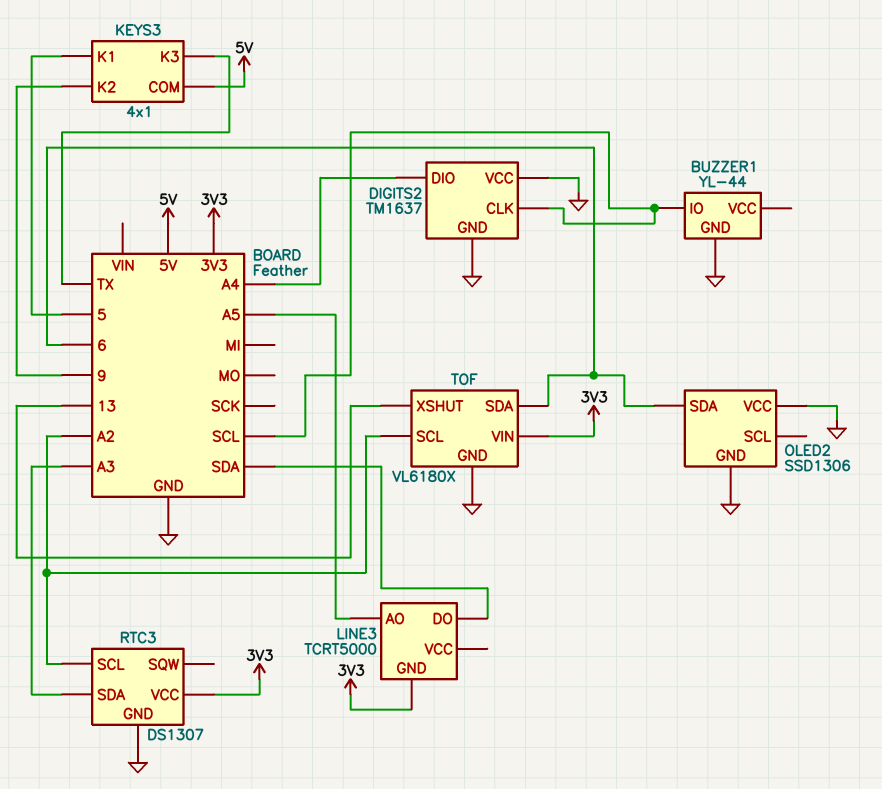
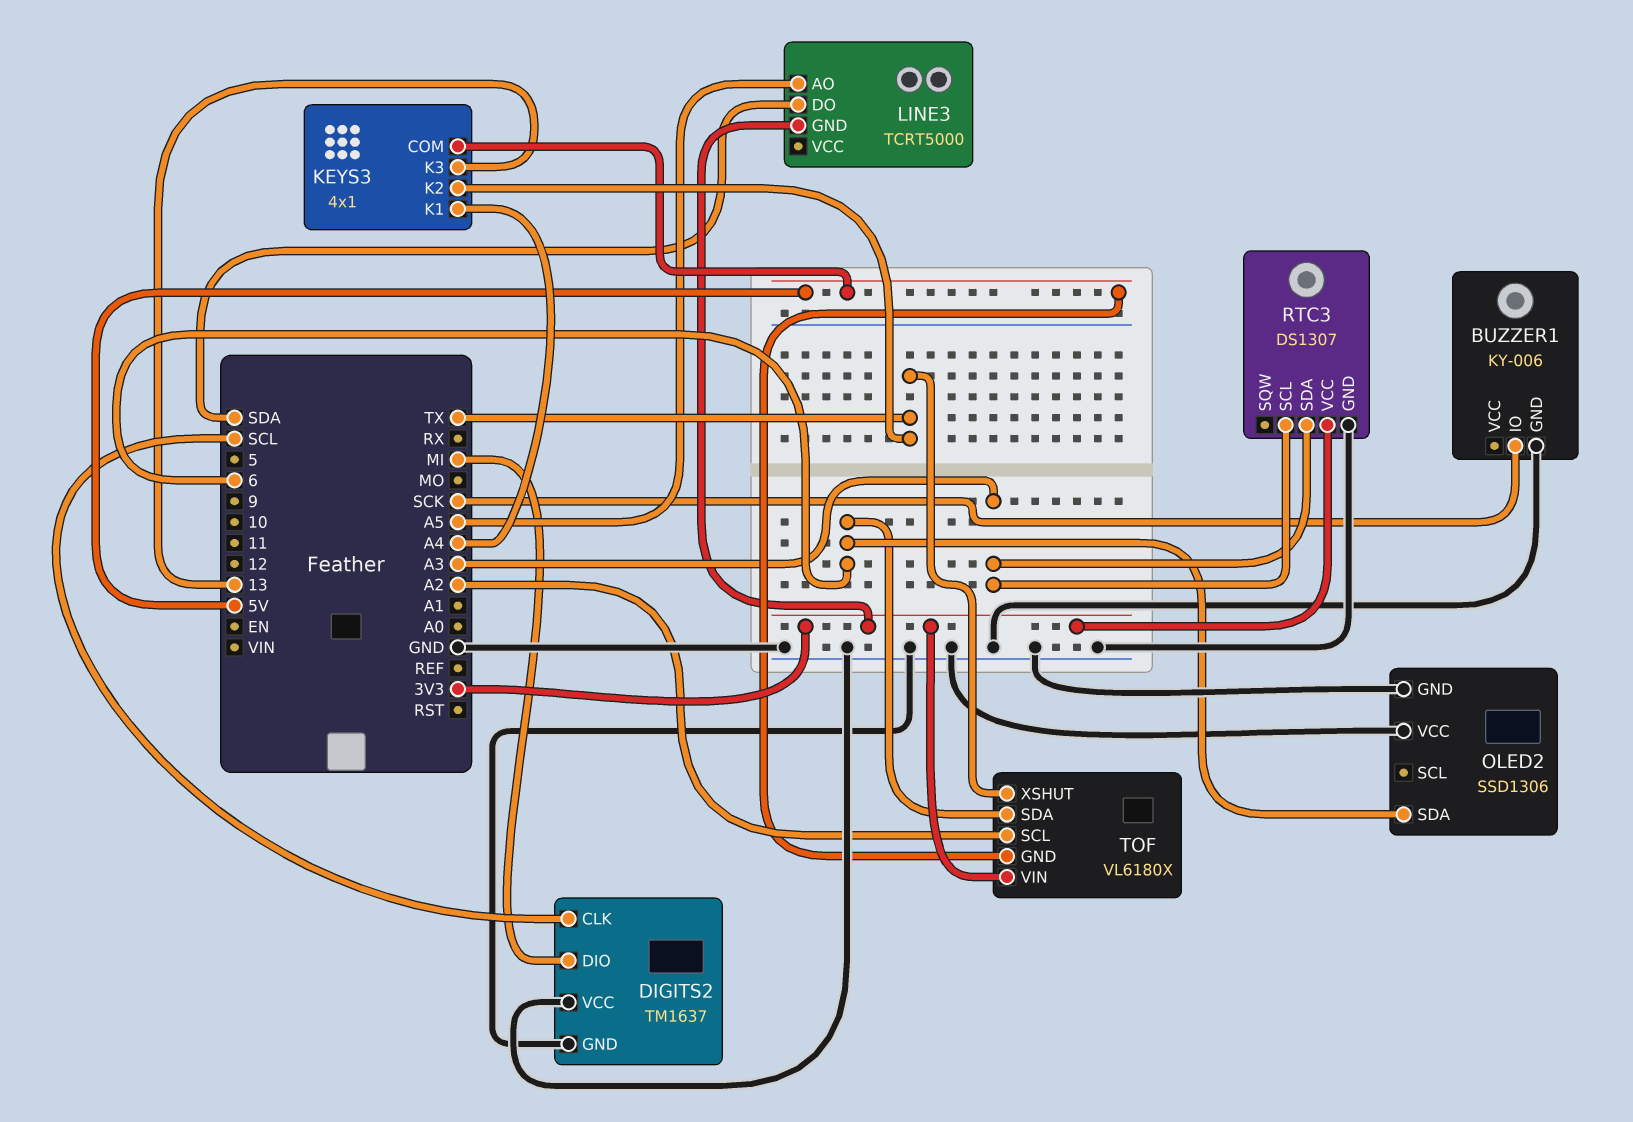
BUZZER1: YL-44 -> KY-006
BUZZER1 pin IO: SCL -> SCK
DIGITS2 pin DIO: A4 -> MI
KEYS3 pin K1: 5 -> A4
KEYS3 pin K2: 9 -> TX
KEYS3 pin K3: TX -> 13
RTC3 pin SCL: A2 -> A3
TOF pin GND: GND -> 5V
TOF pin XSHUT: 13 -> TX

